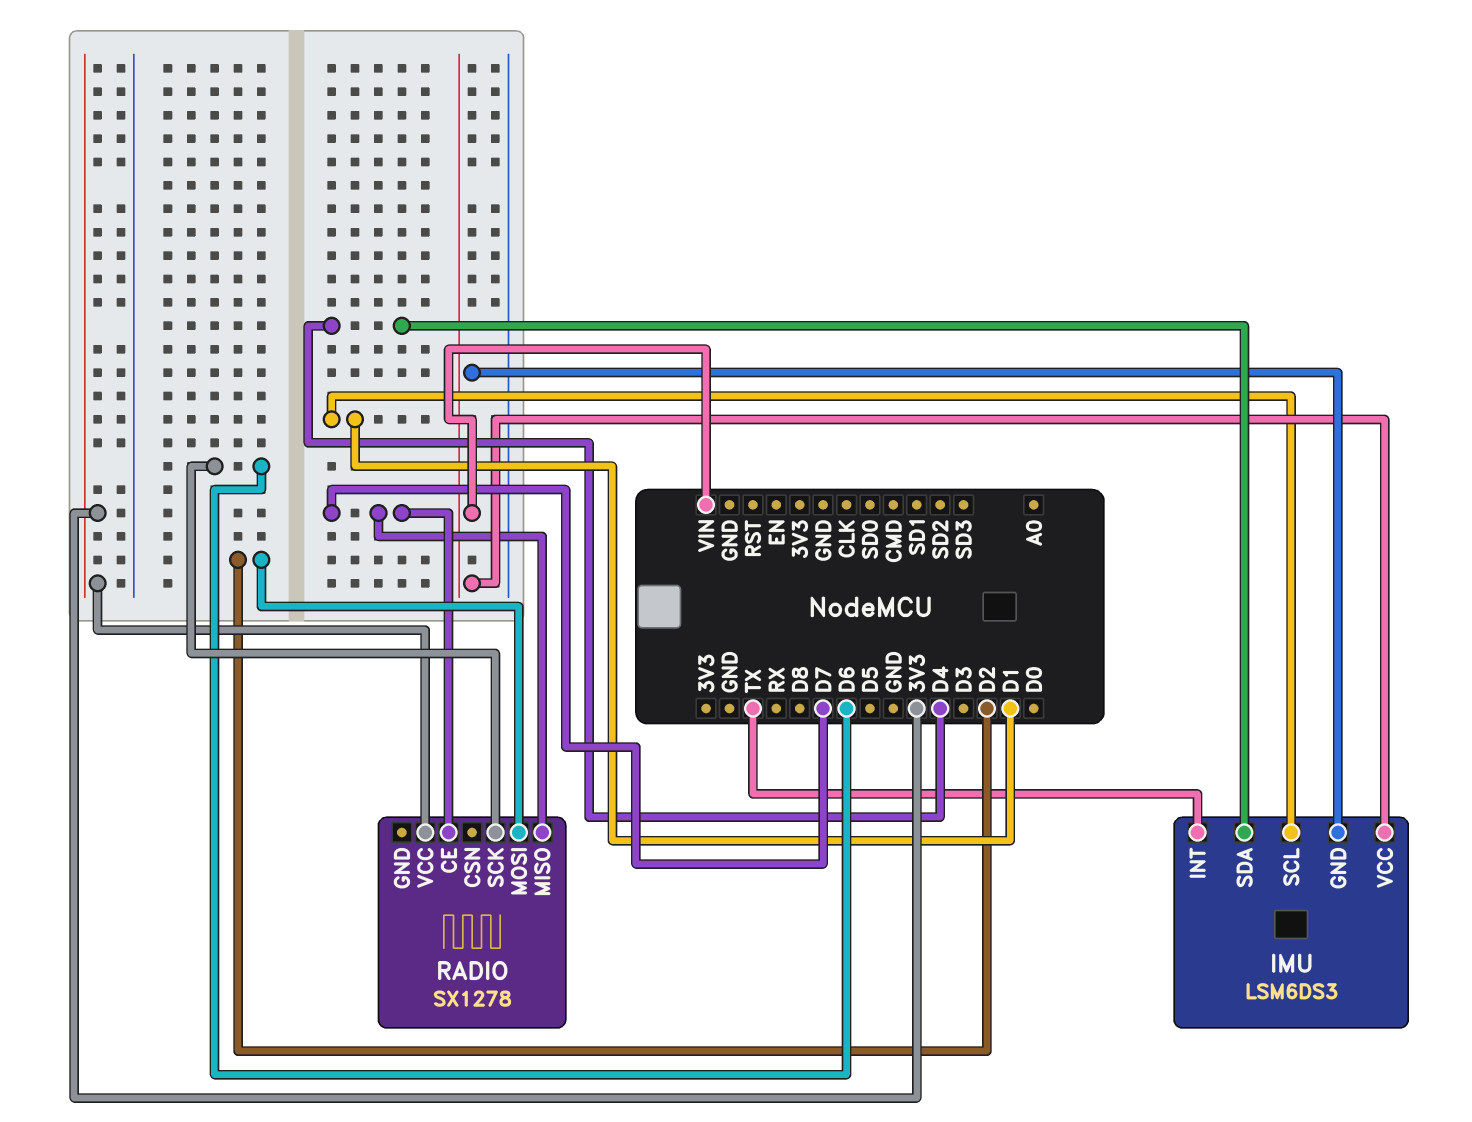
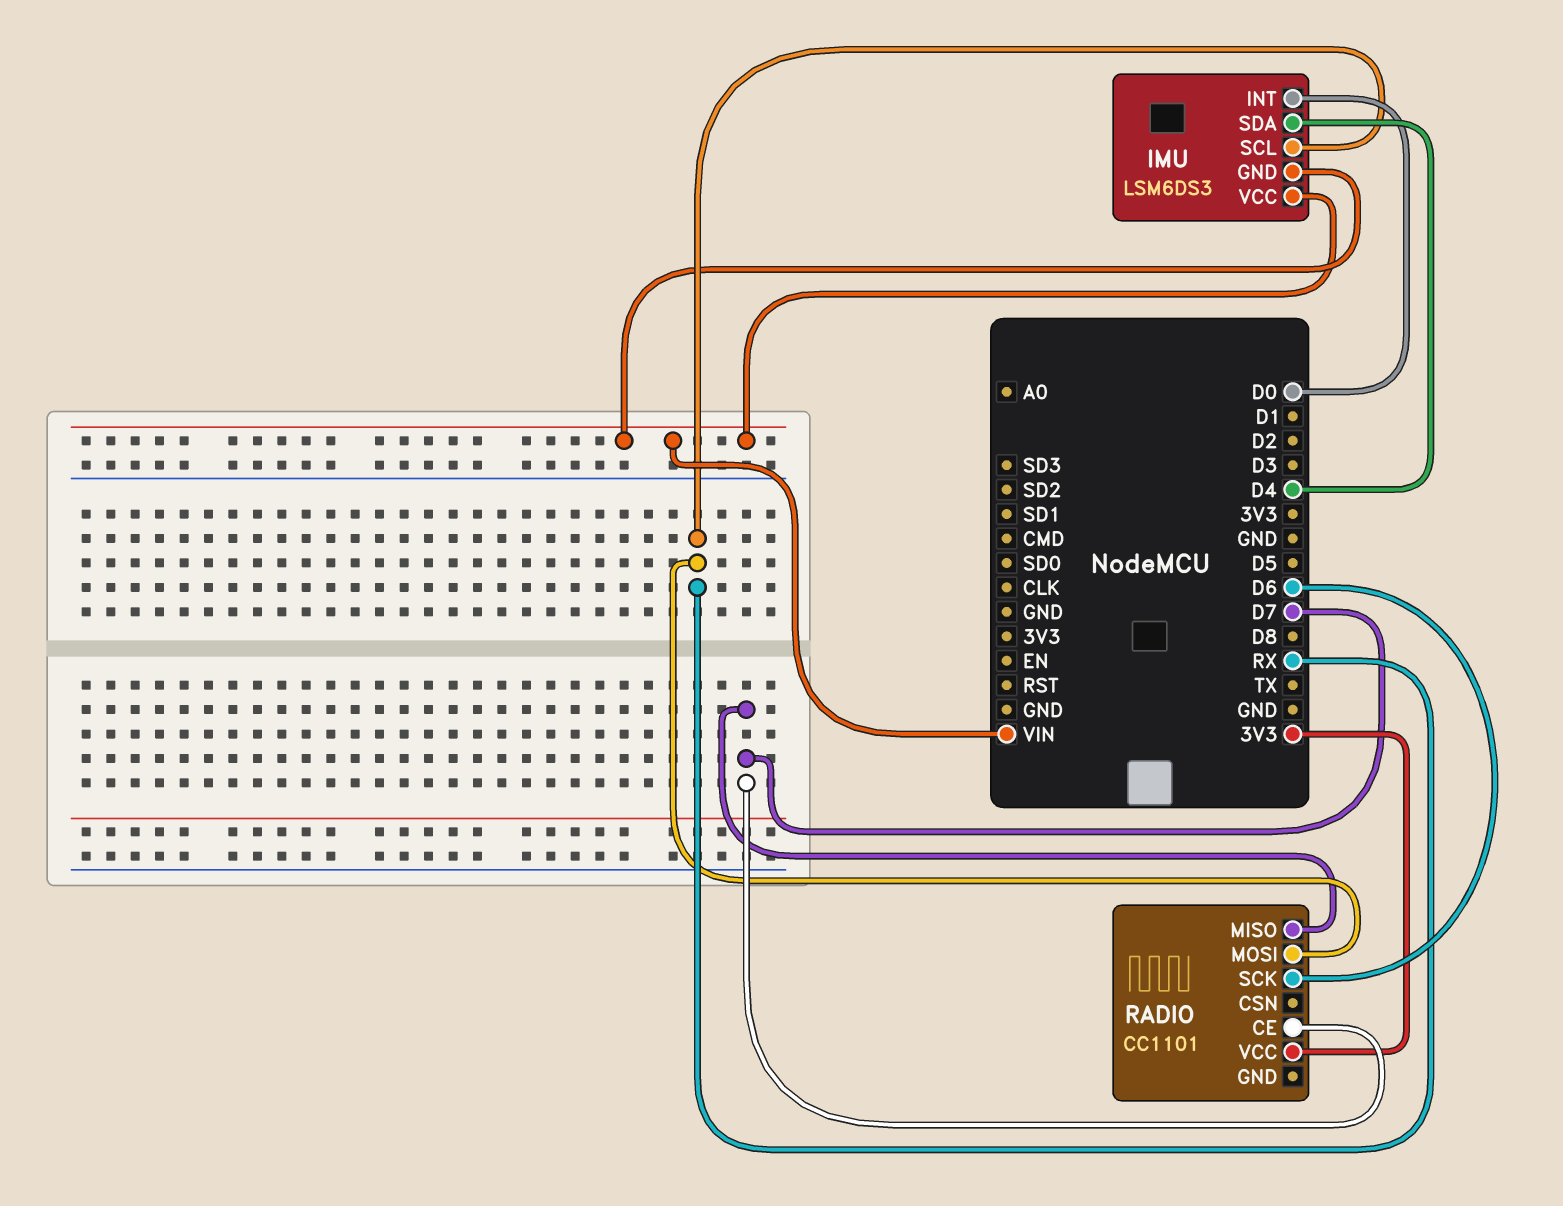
IMU pin INT: TX -> D0
IMU pin SCL: D1 -> RX
RADIO: SX1278 -> CC1101
RADIO pin MOSI: D2 -> RX

